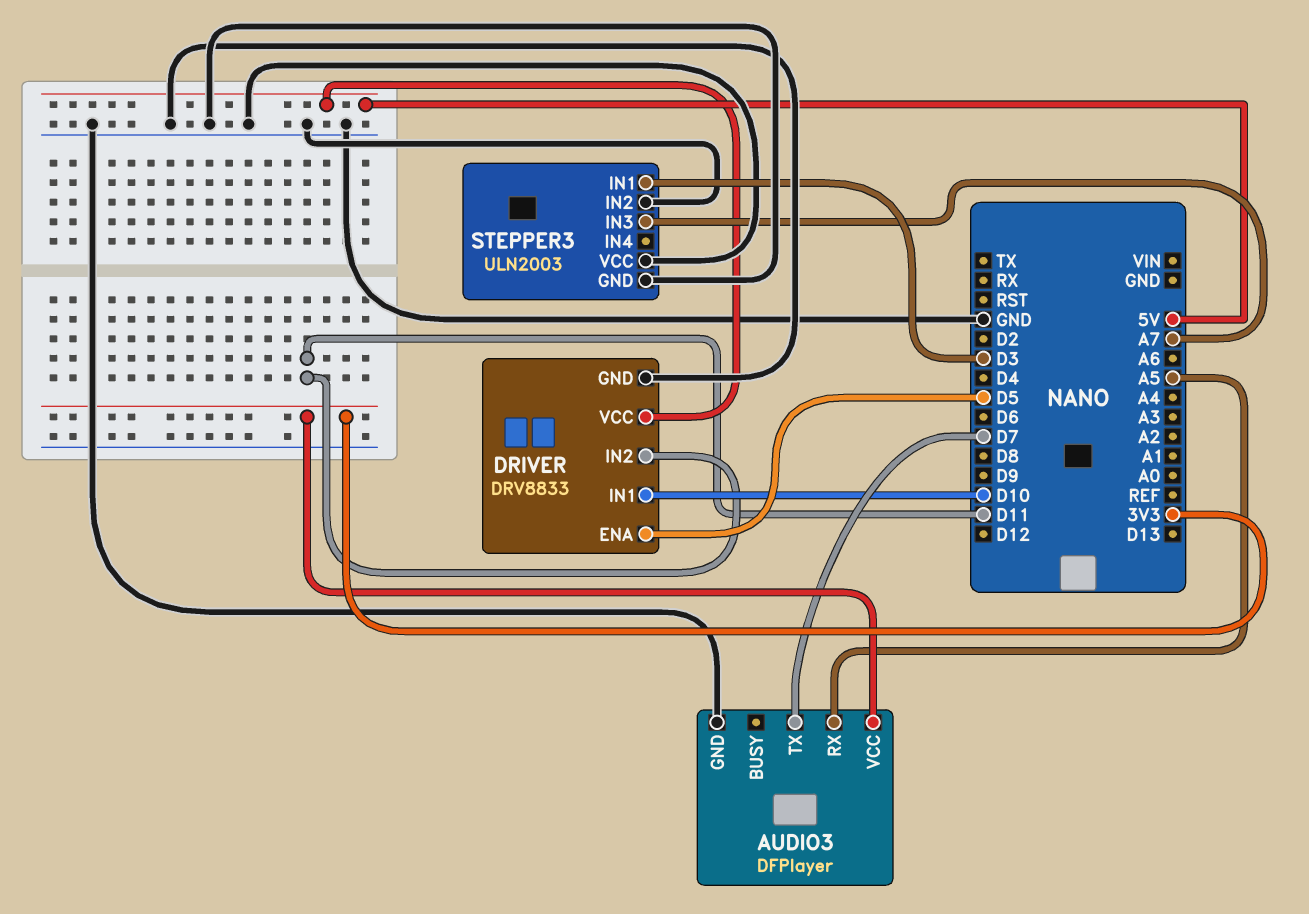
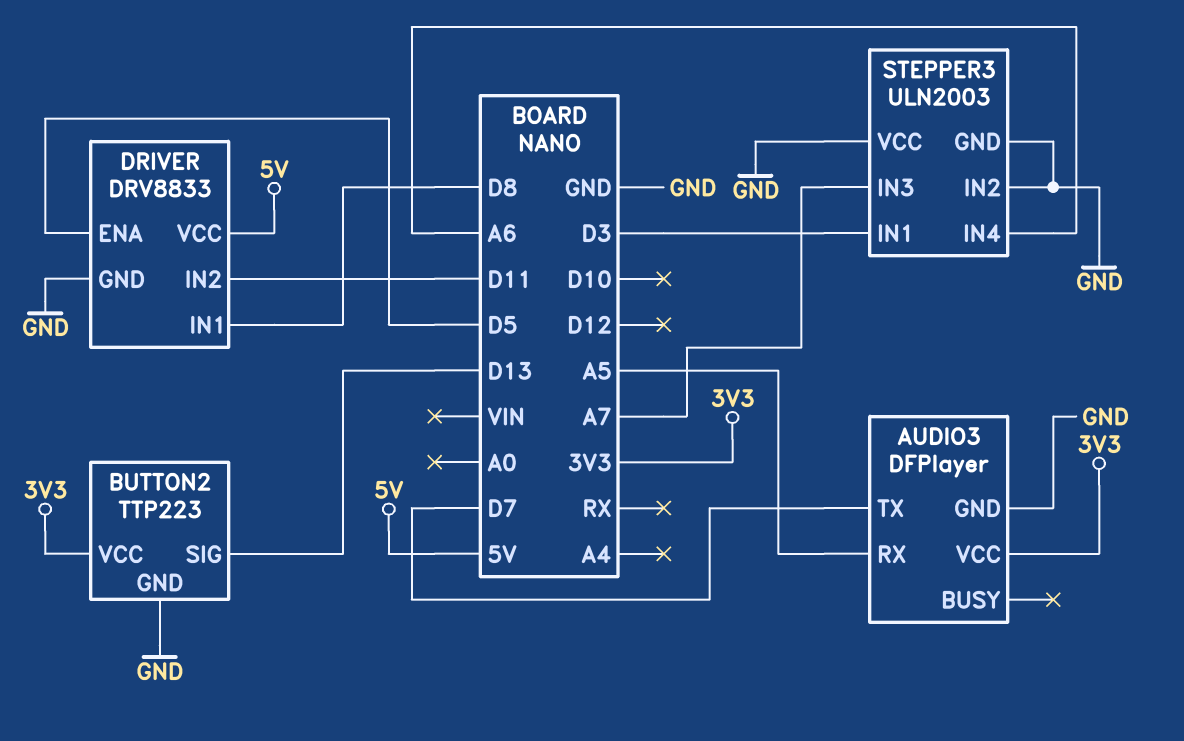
BUTTON2: none -> TTP223
BUTTON2 pin GND: none -> GND
BUTTON2 pin SIG: none -> D13
BUTTON2 pin VCC: none -> 3V3
DRIVER pin IN1: D10 -> D8
STEPPER3 pin IN4: none -> A6

